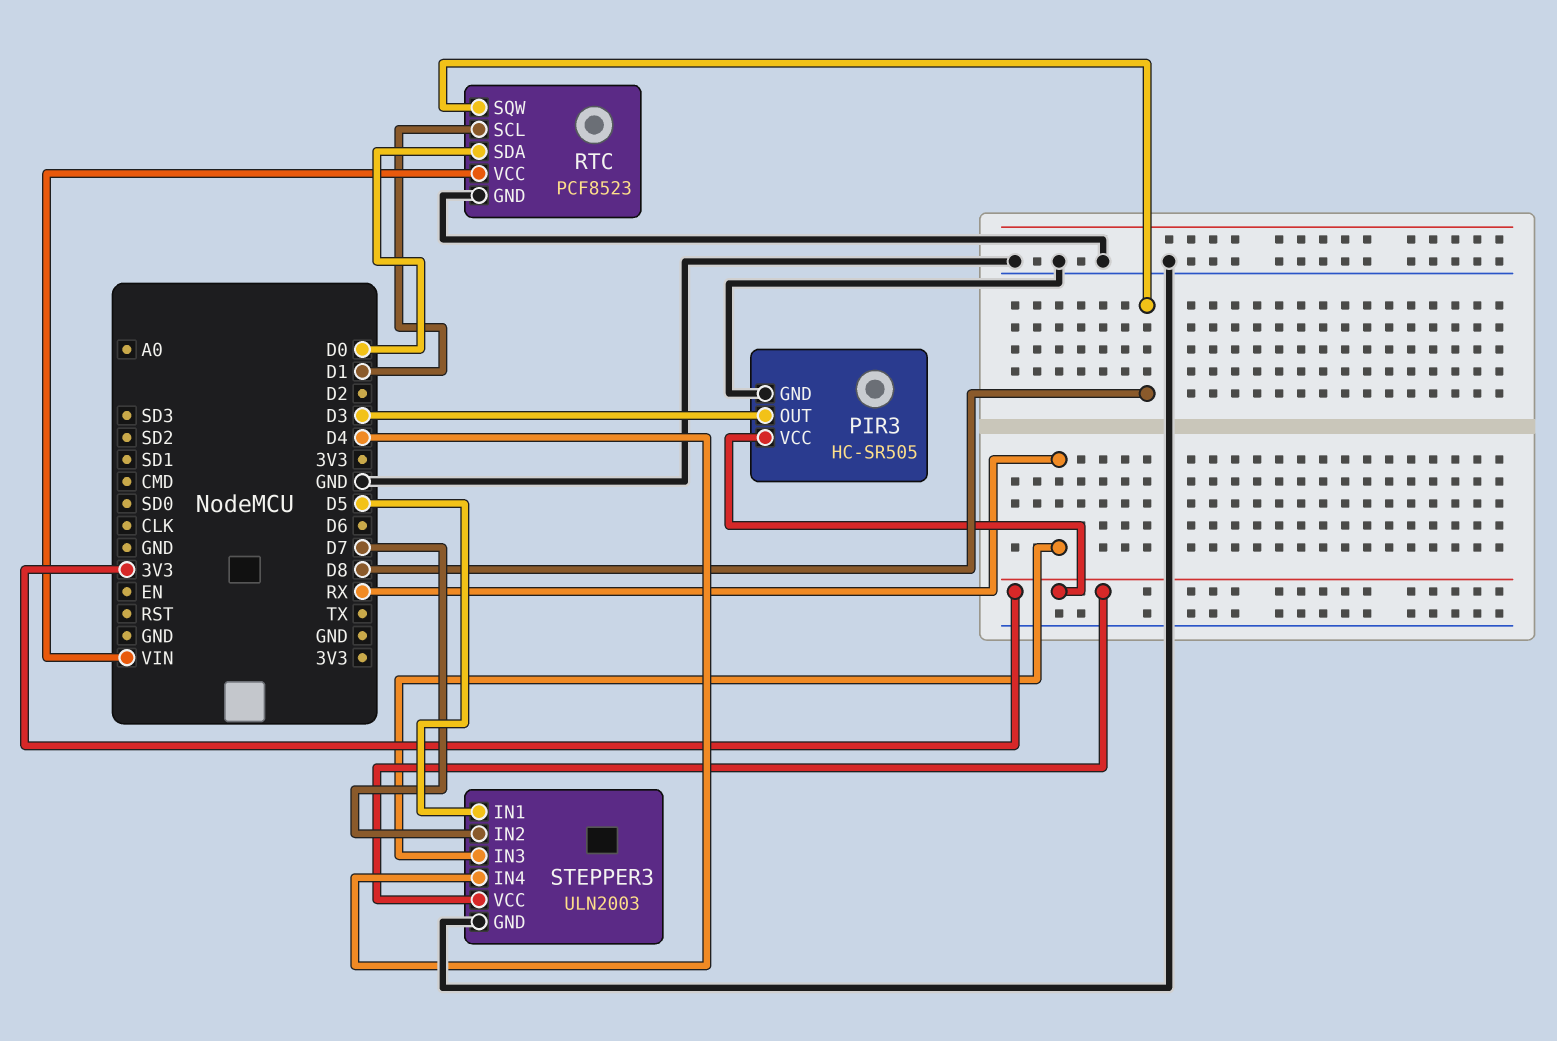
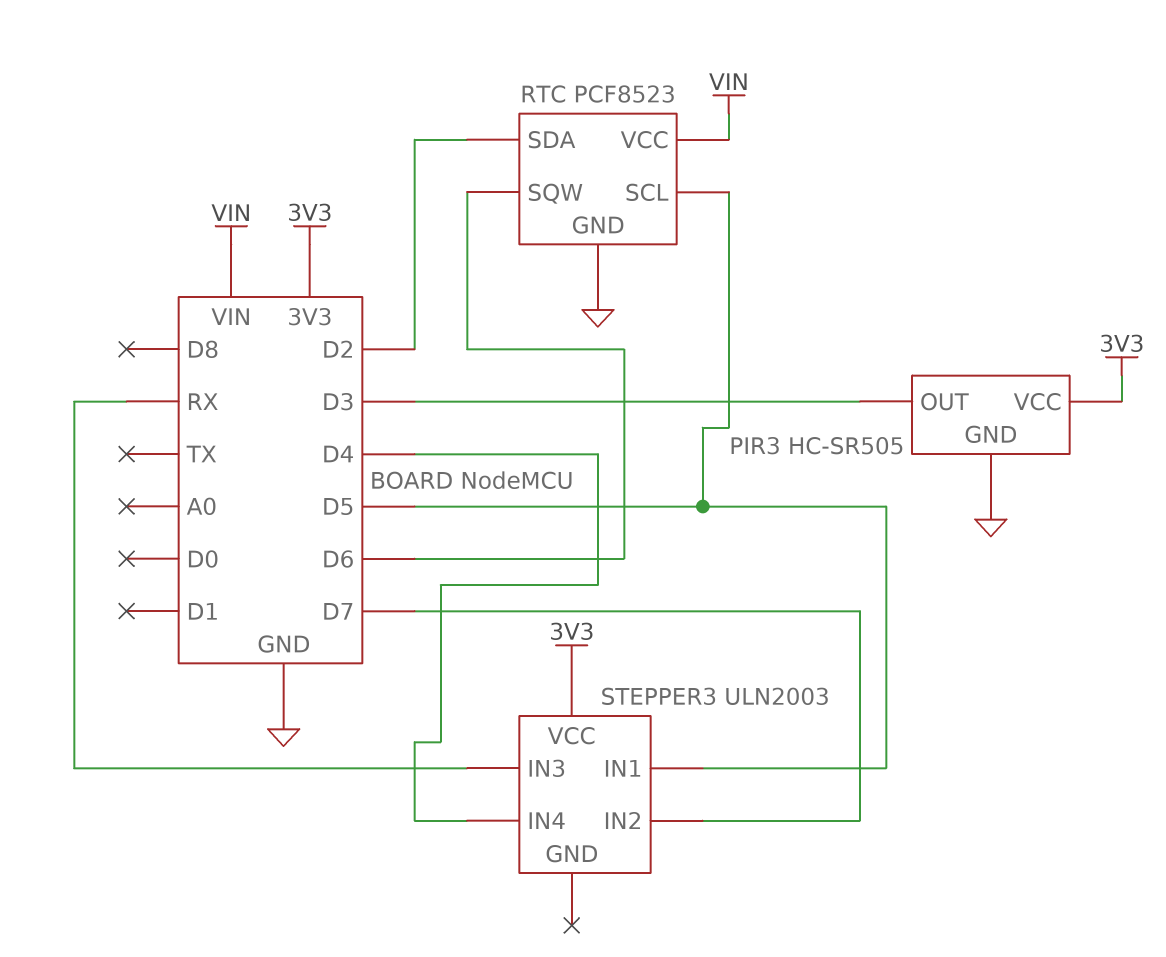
RTC pin SCL: D1 -> D5
RTC pin SDA: D0 -> D2
RTC pin SQW: D8 -> D6
STEPPER3 pin GND: GND -> none

